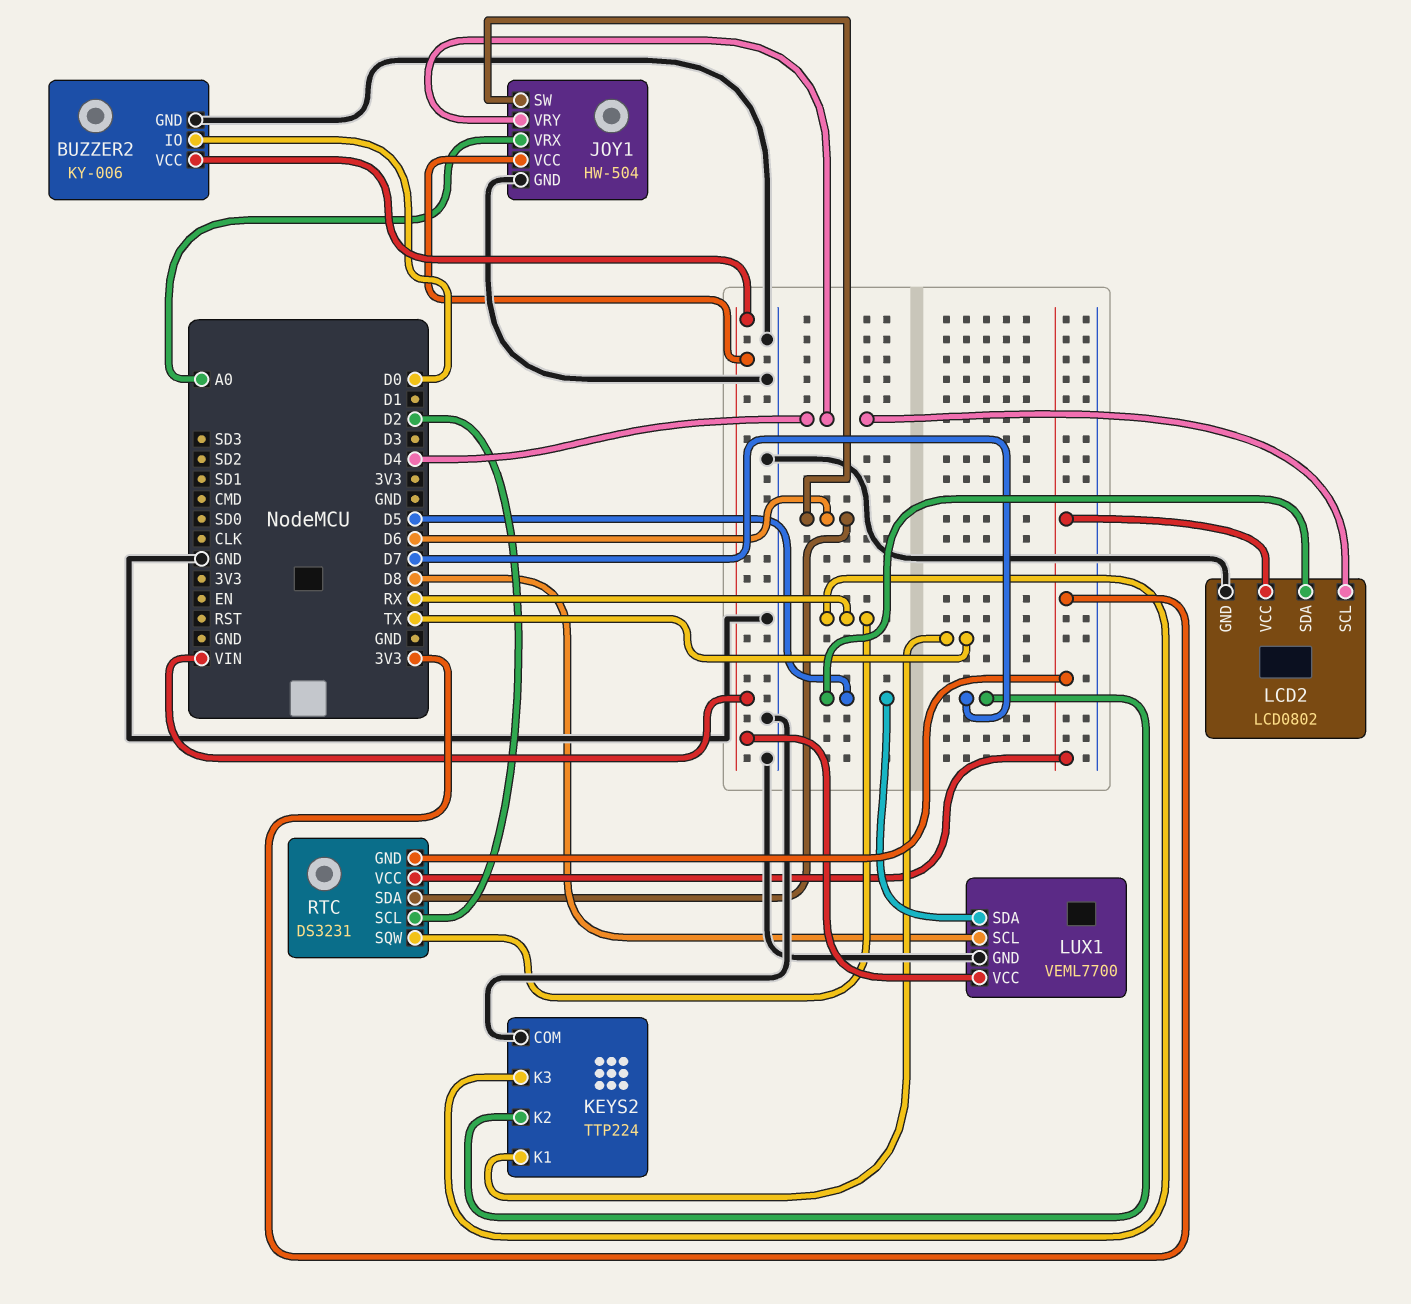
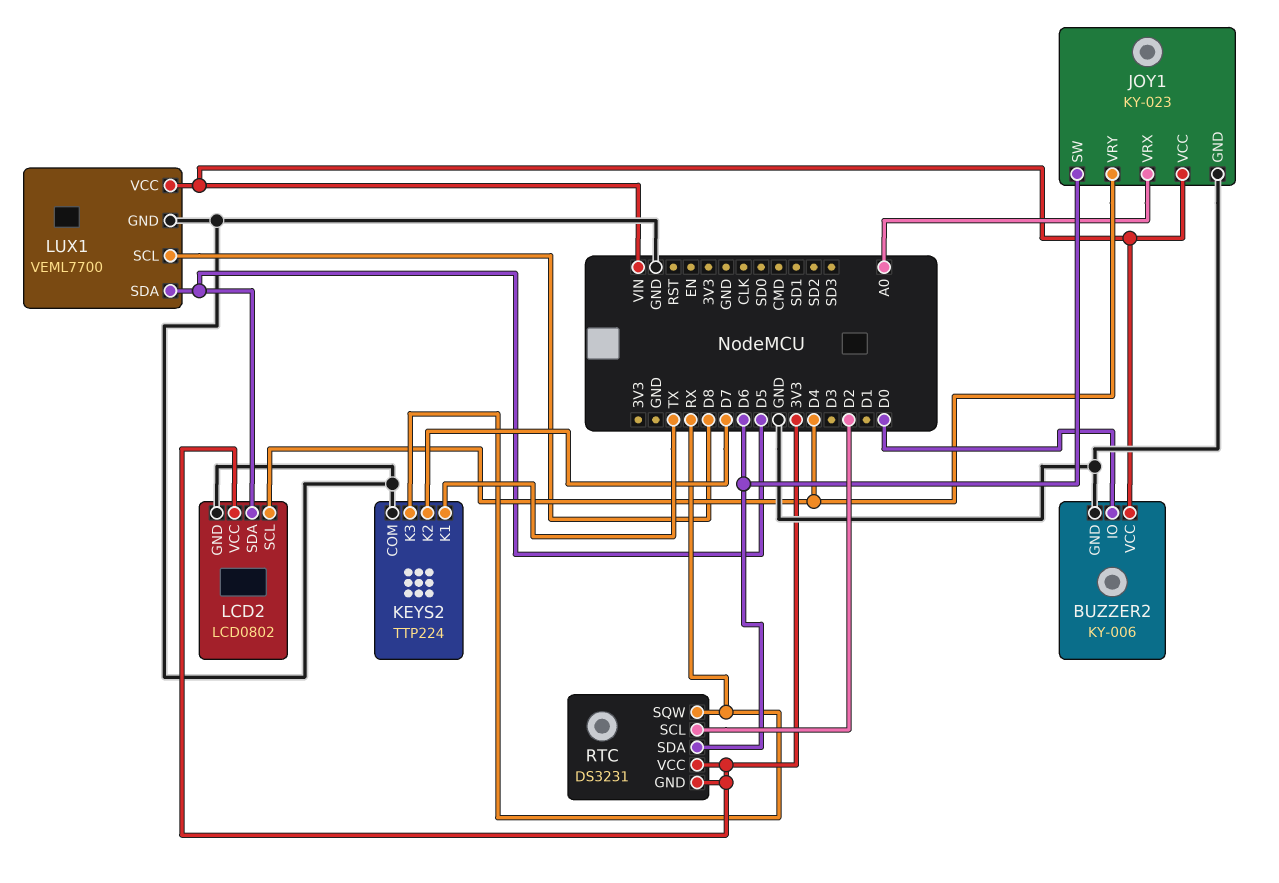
JOY1: HW-504 -> KY-023

